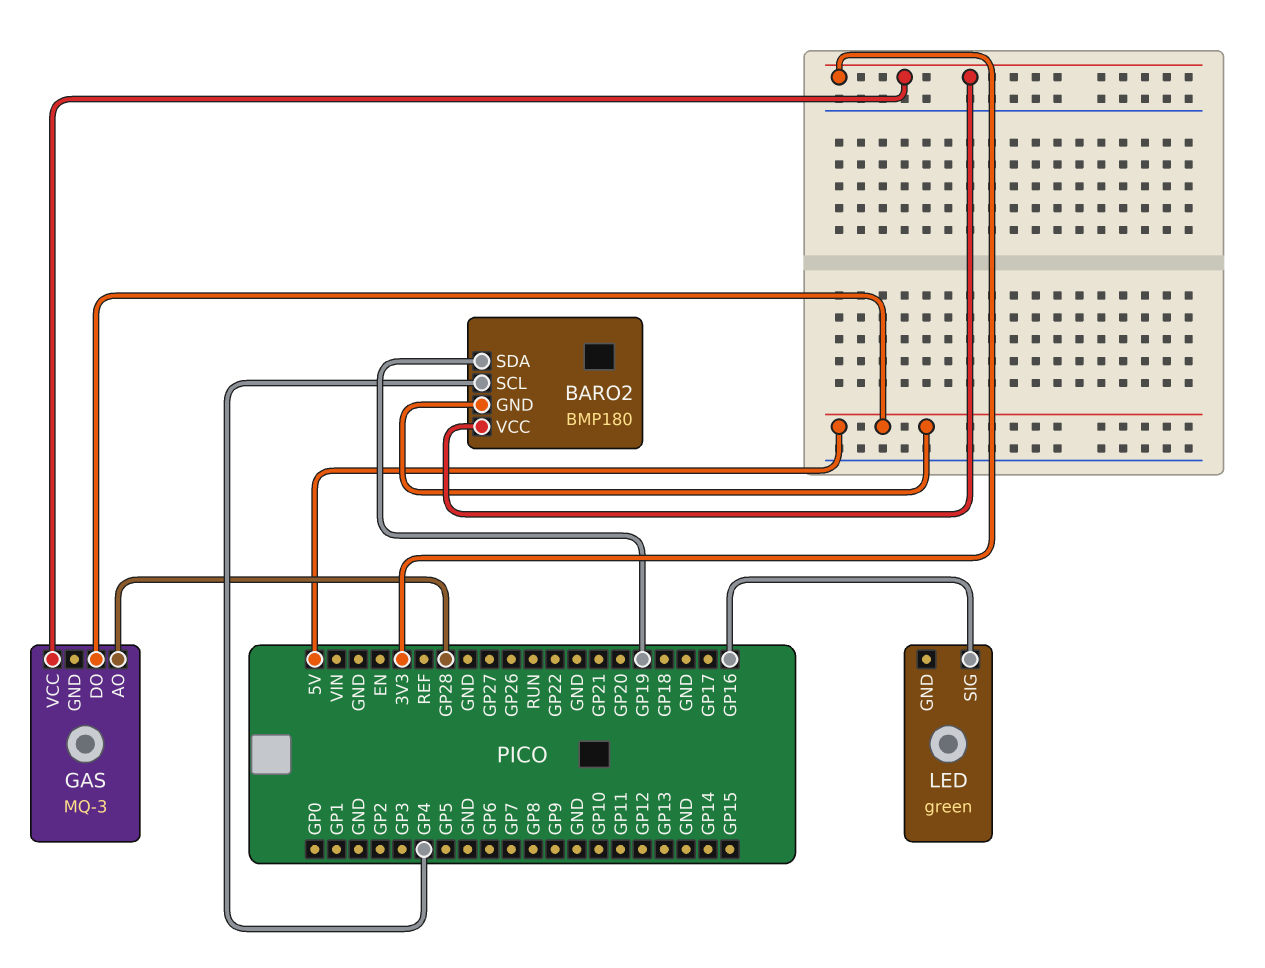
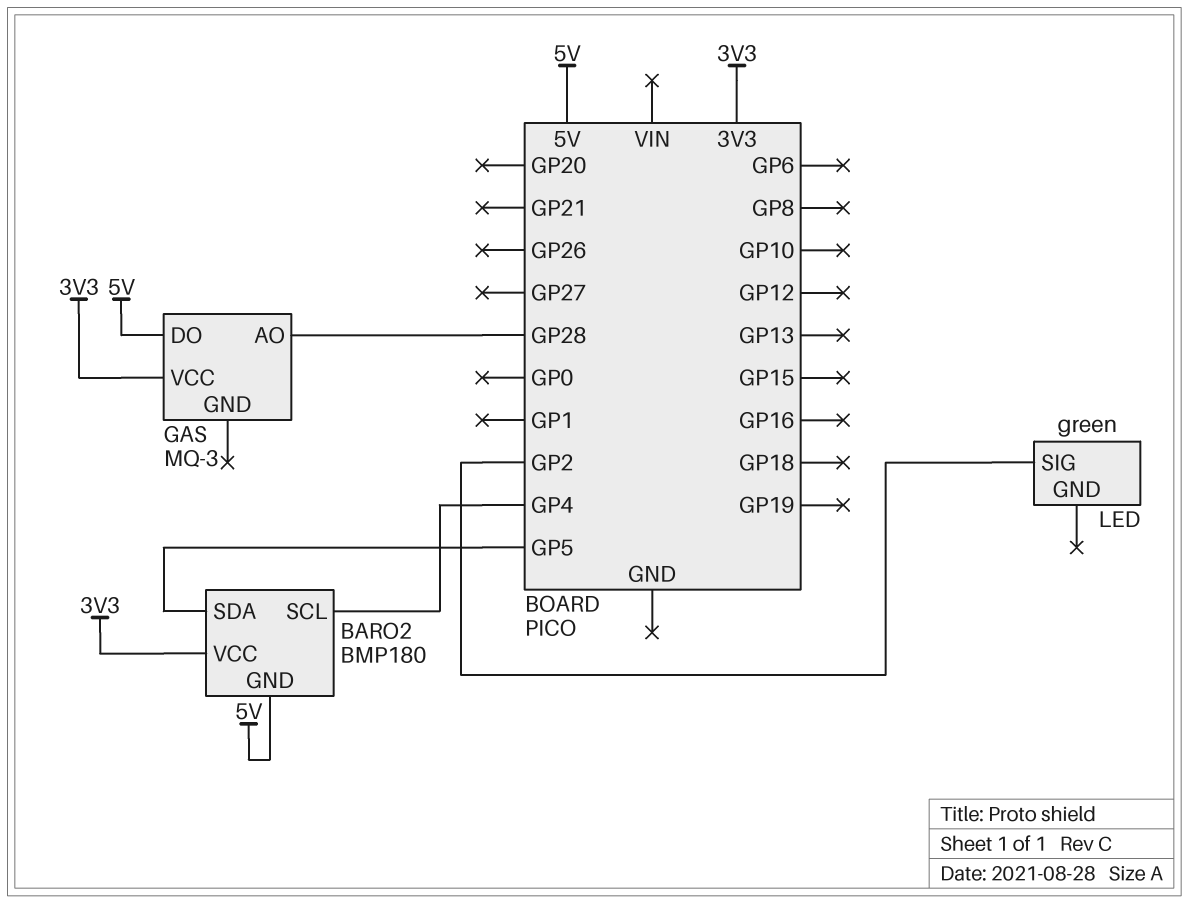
BARO2 pin SDA: GP19 -> GP5
LED pin SIG: GP16 -> GP2

